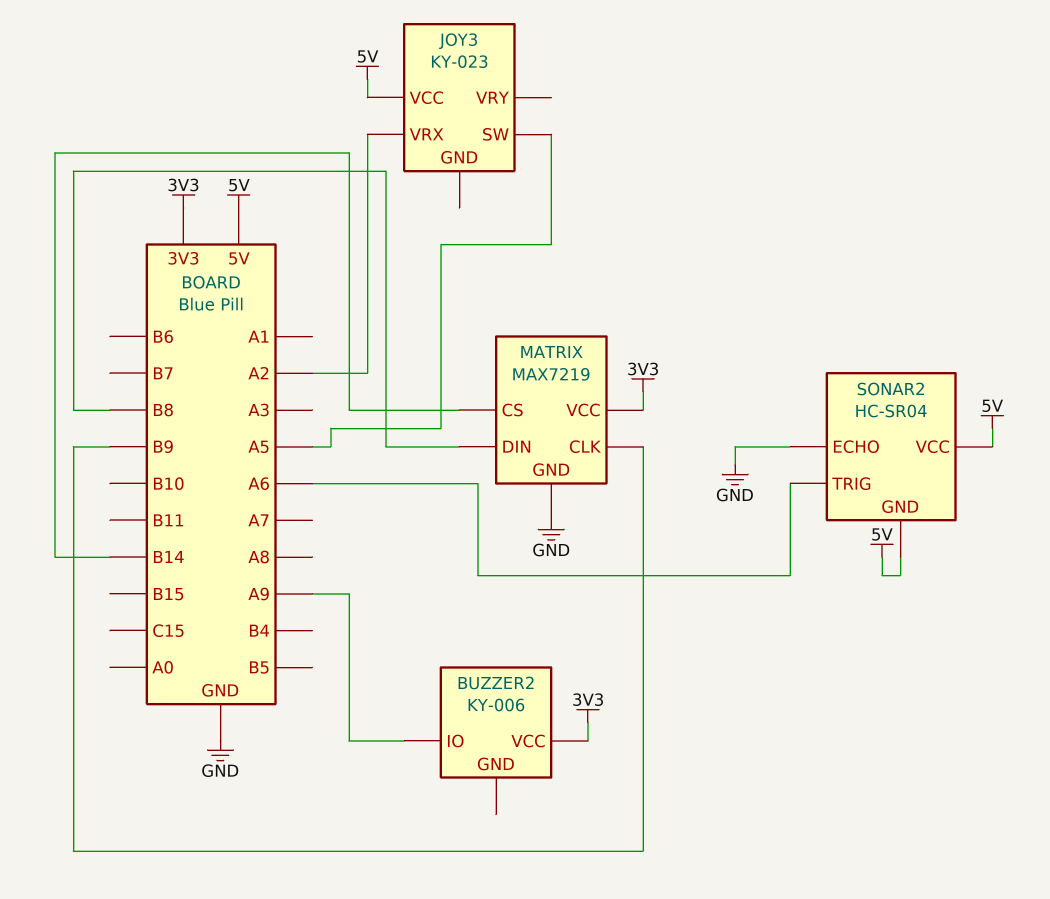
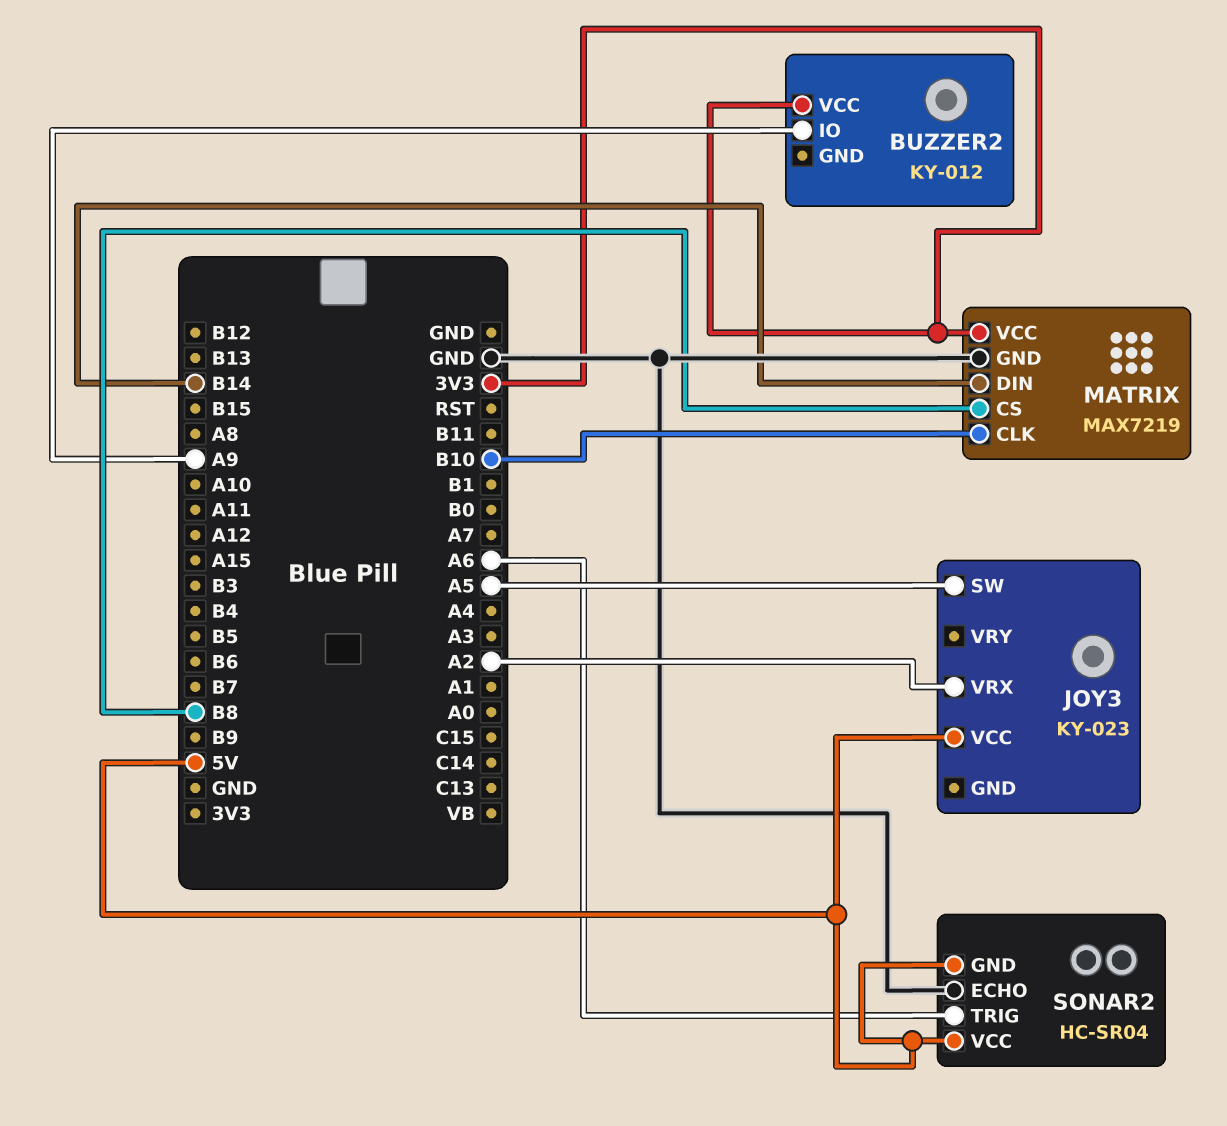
BUZZER2: KY-006 -> KY-012
MATRIX pin CLK: B9 -> B10
MATRIX pin CS: B14 -> B8
MATRIX pin DIN: B8 -> B14

